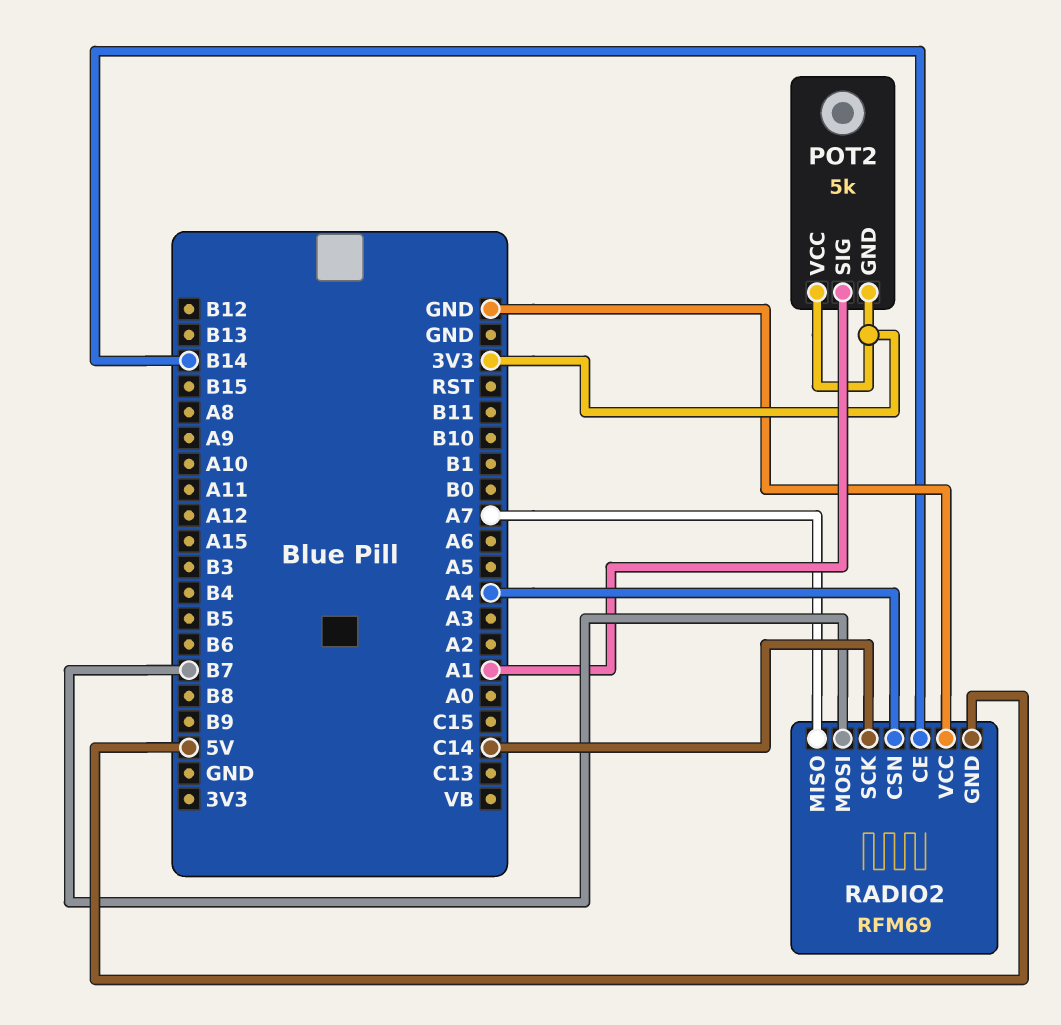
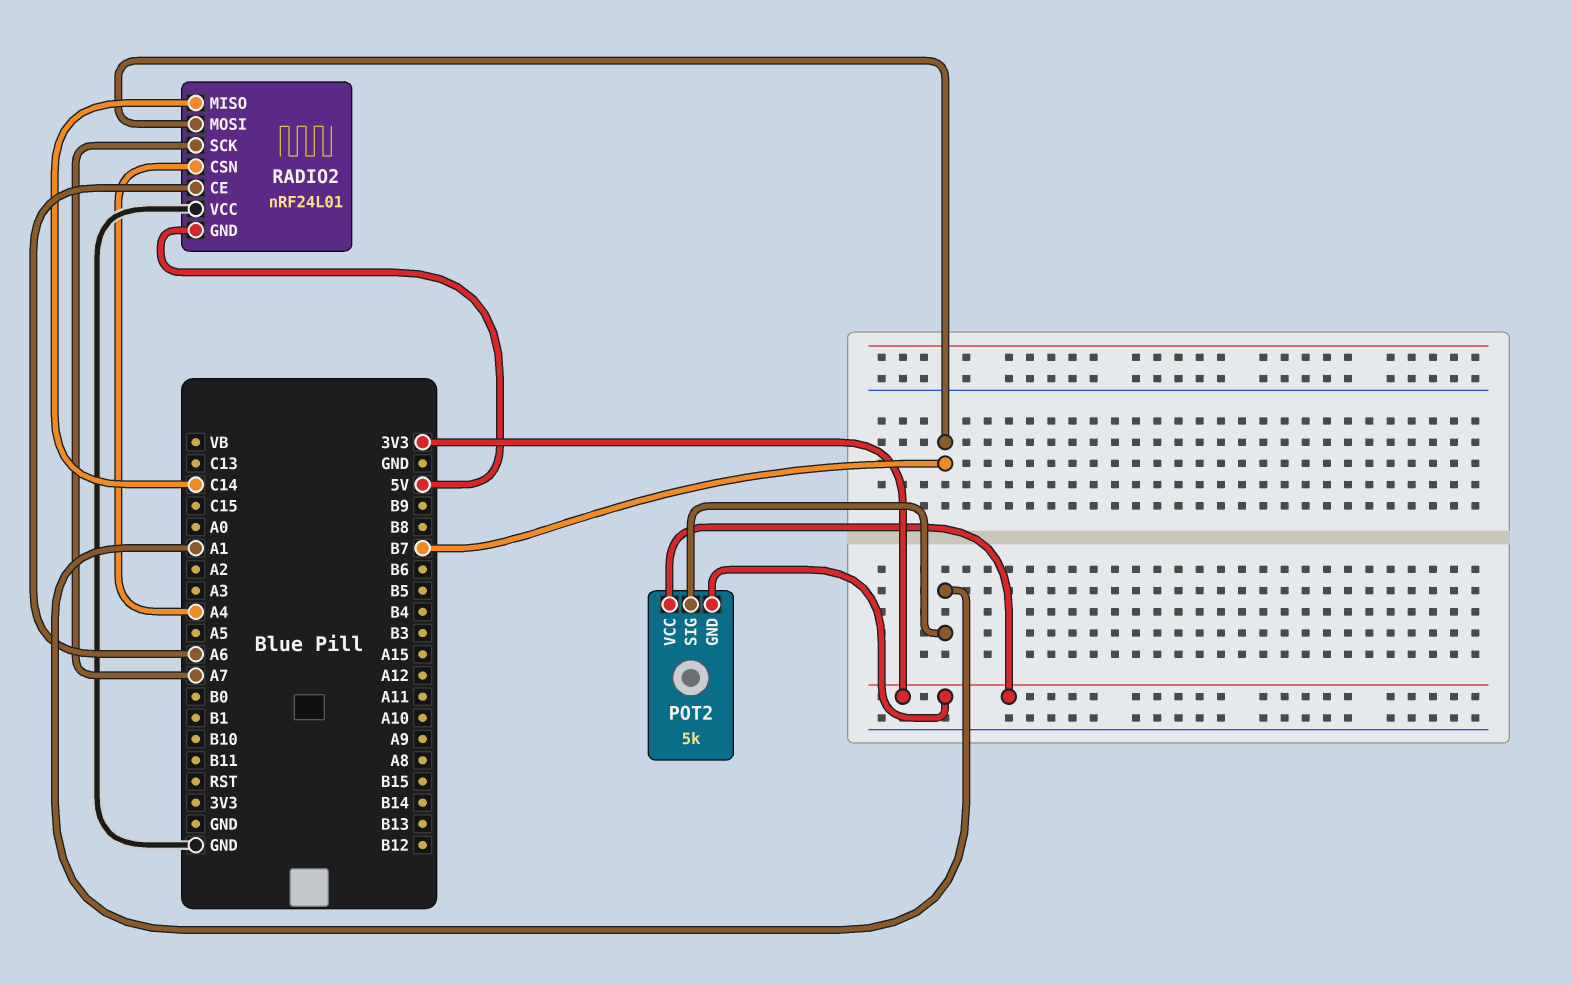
RADIO2: RFM69 -> nRF24L01
RADIO2 pin CE: B14 -> A6
RADIO2 pin MISO: A7 -> C14
RADIO2 pin SCK: C14 -> A7

